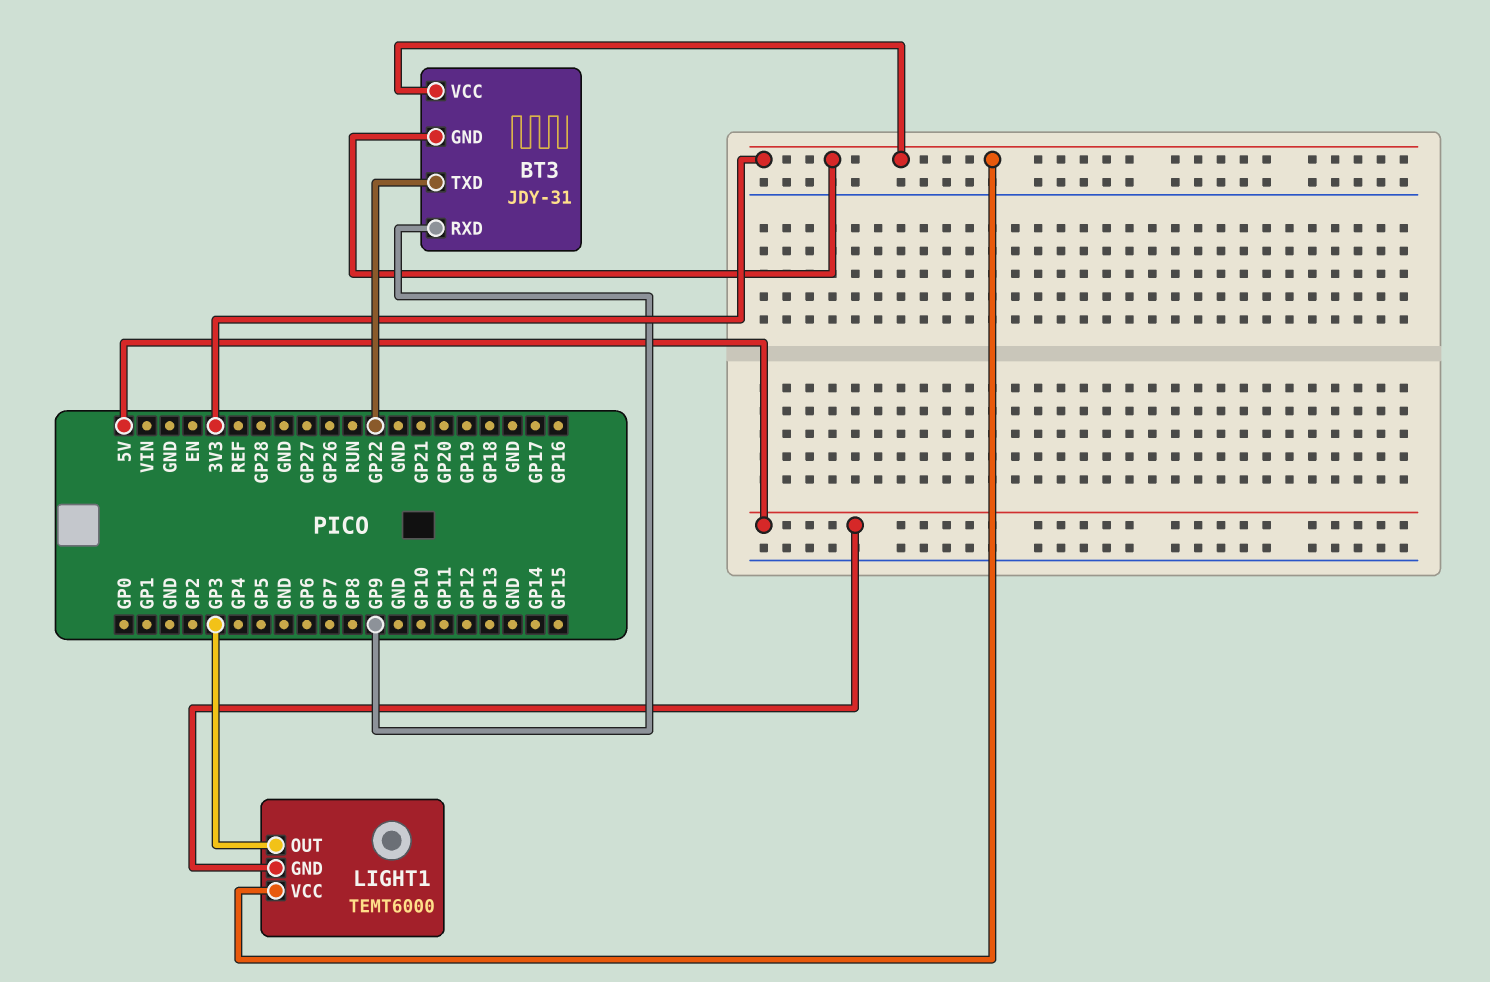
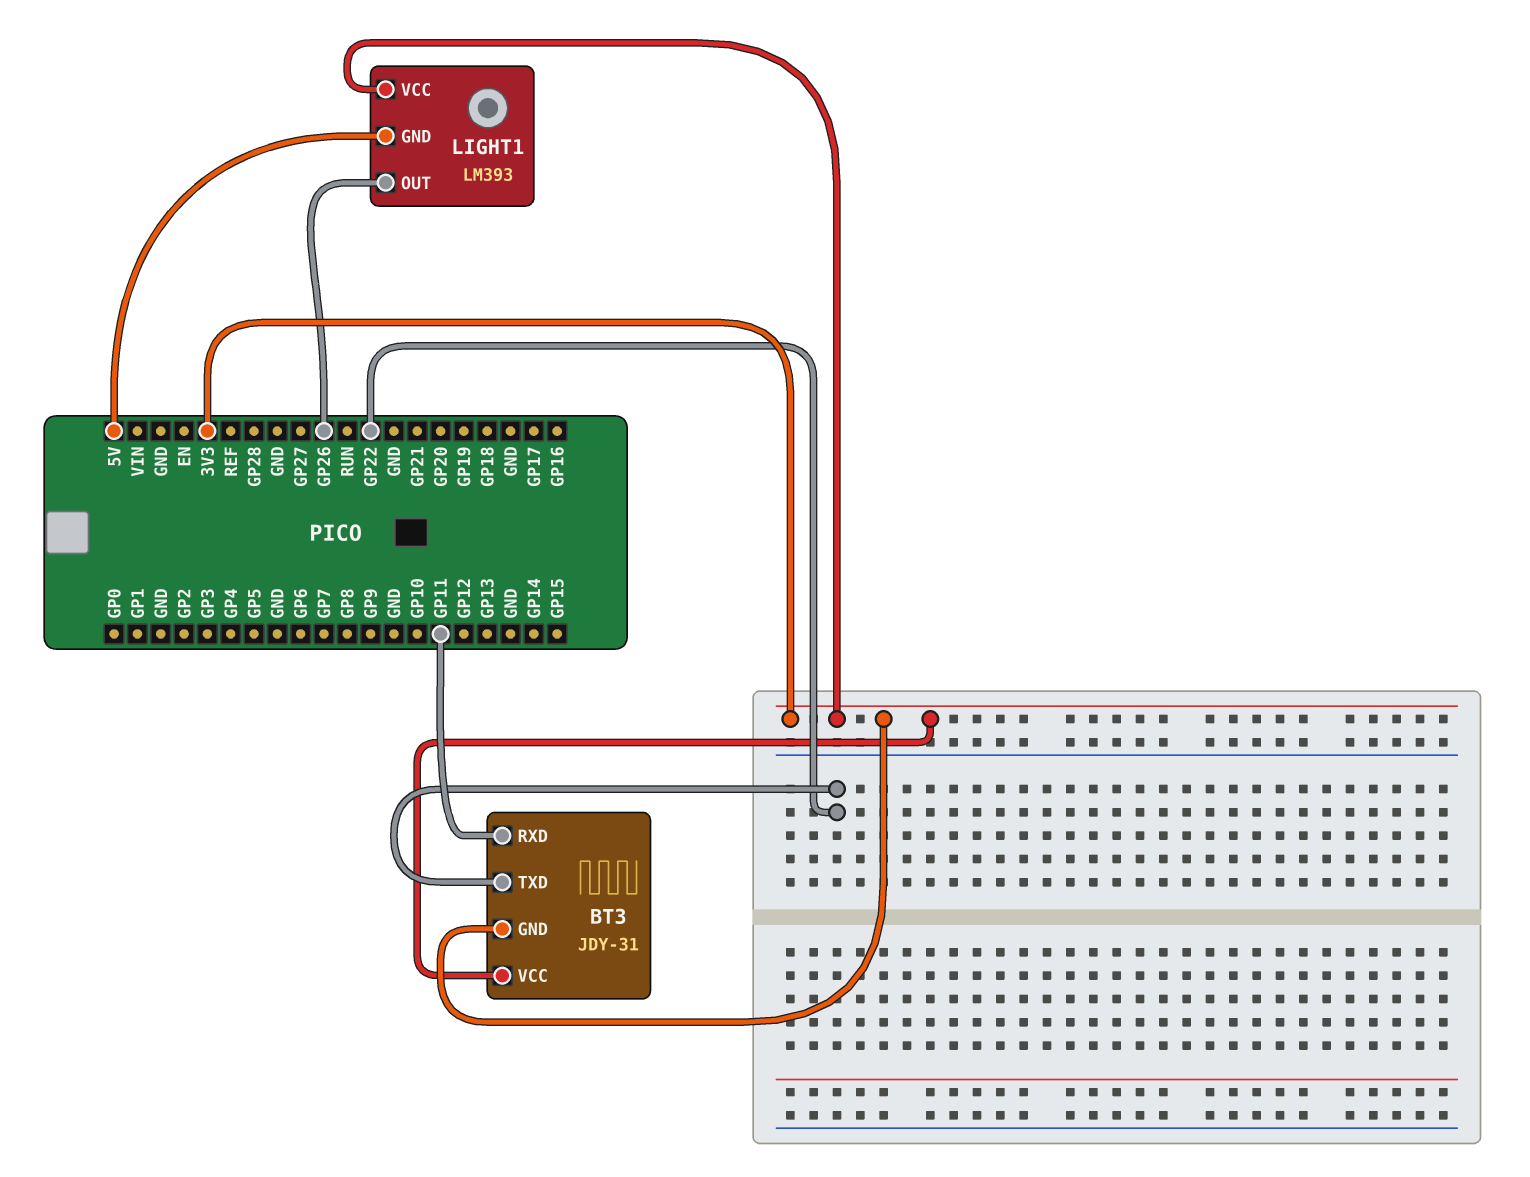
BT3 pin RXD: GP9 -> GP11
LIGHT1: TEMT6000 -> LM393
LIGHT1 pin OUT: GP3 -> GP26

